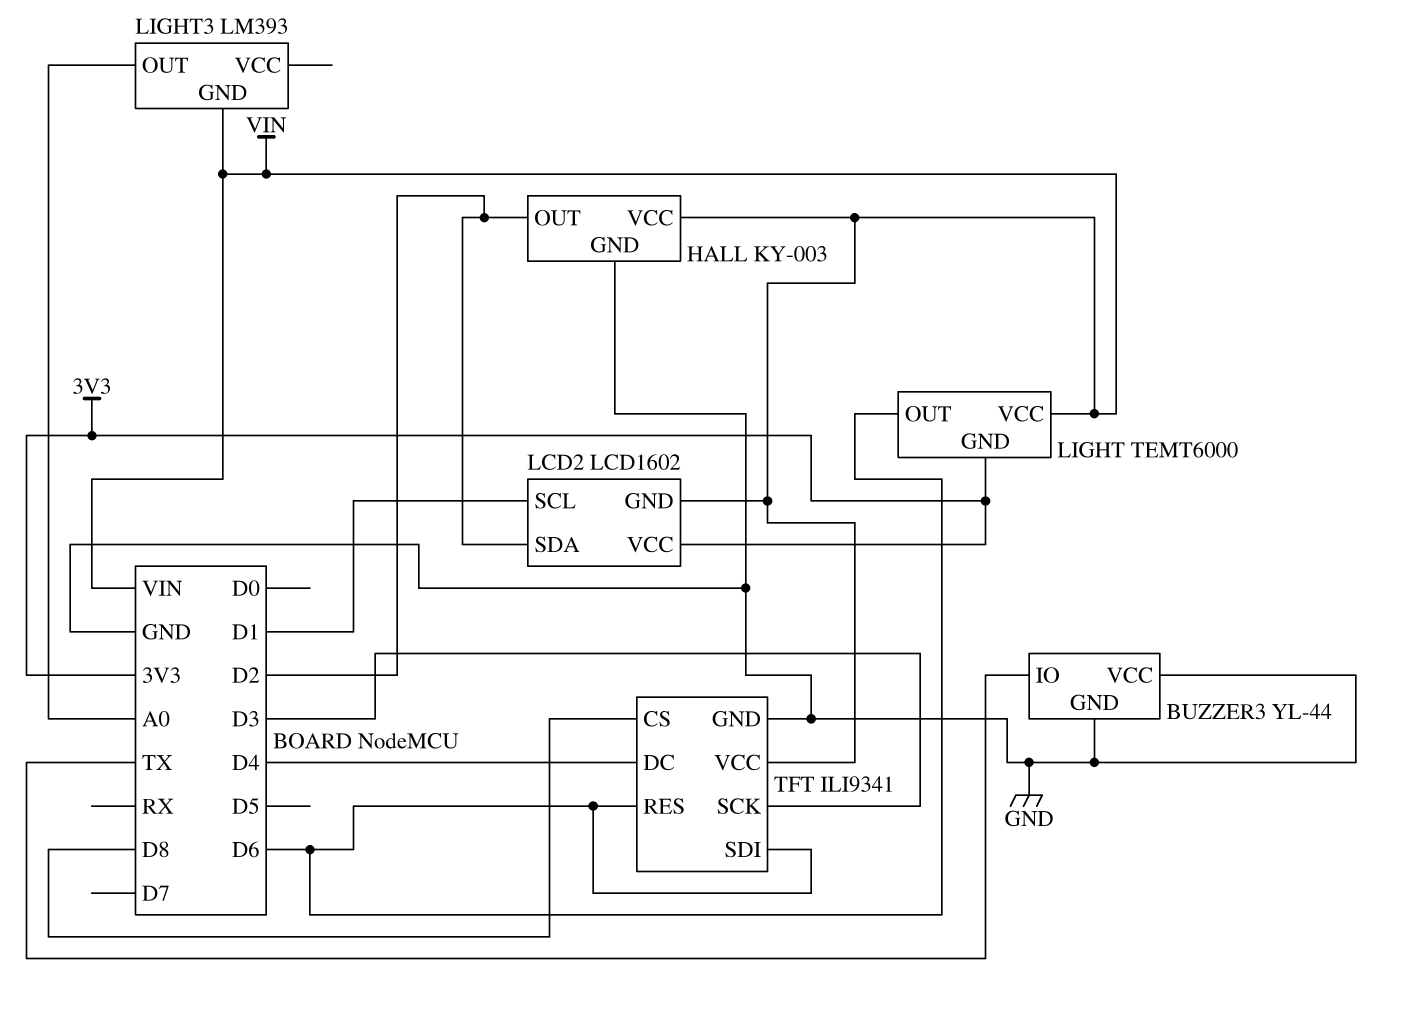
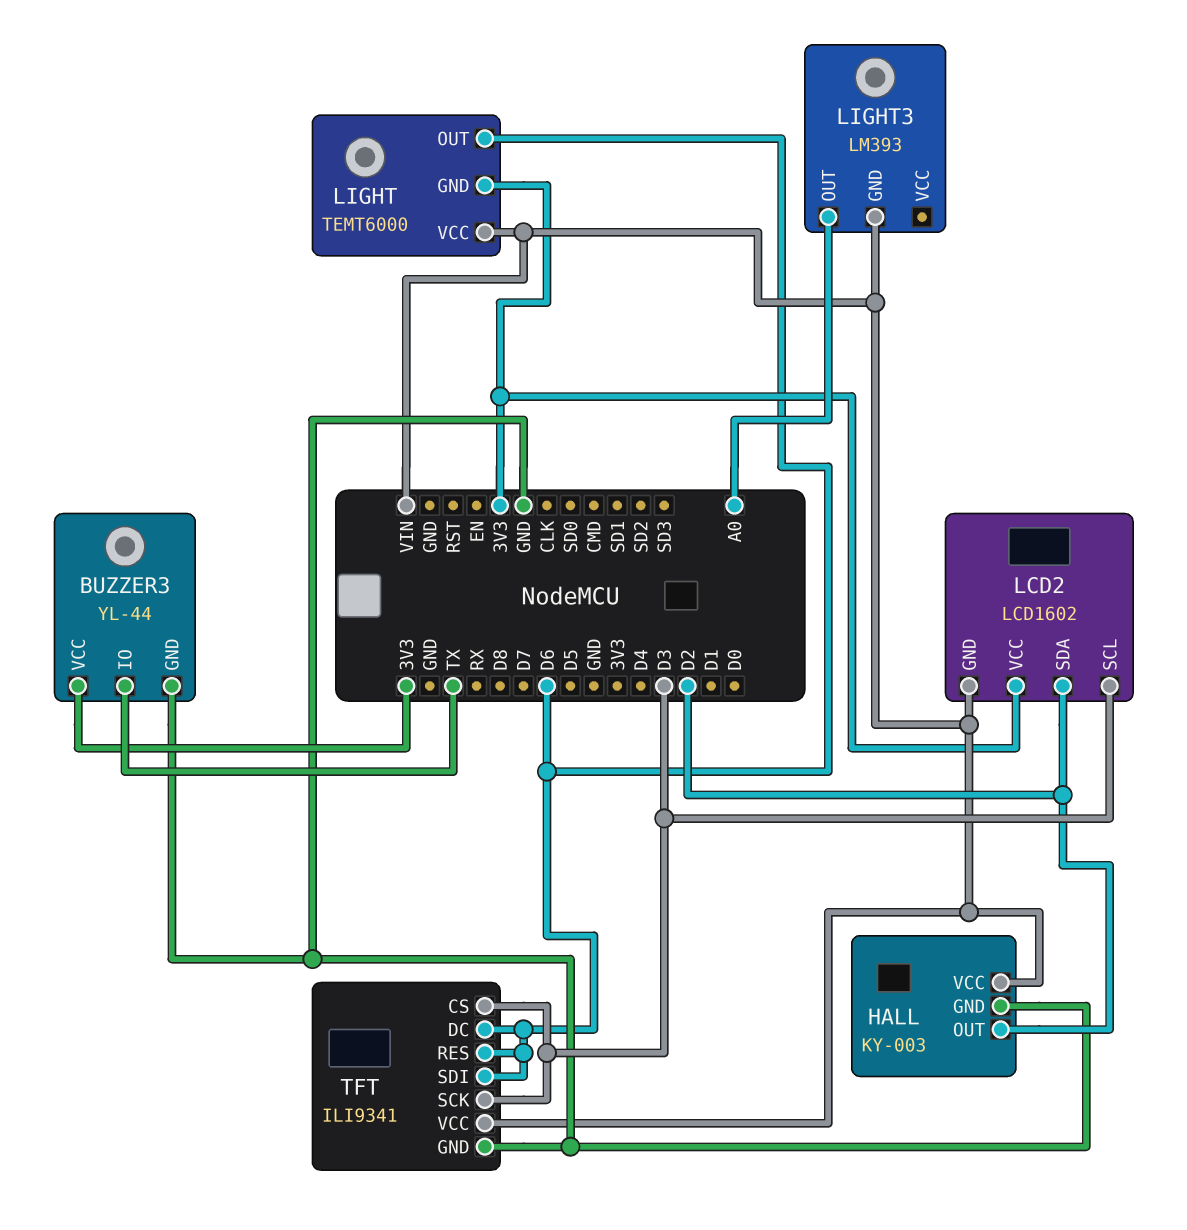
BUZZER3 pin VCC: GND -> 3V3
LCD2 pin SCL: D1 -> D3
TFT pin CS: D8 -> D3
TFT pin DC: D4 -> D6

